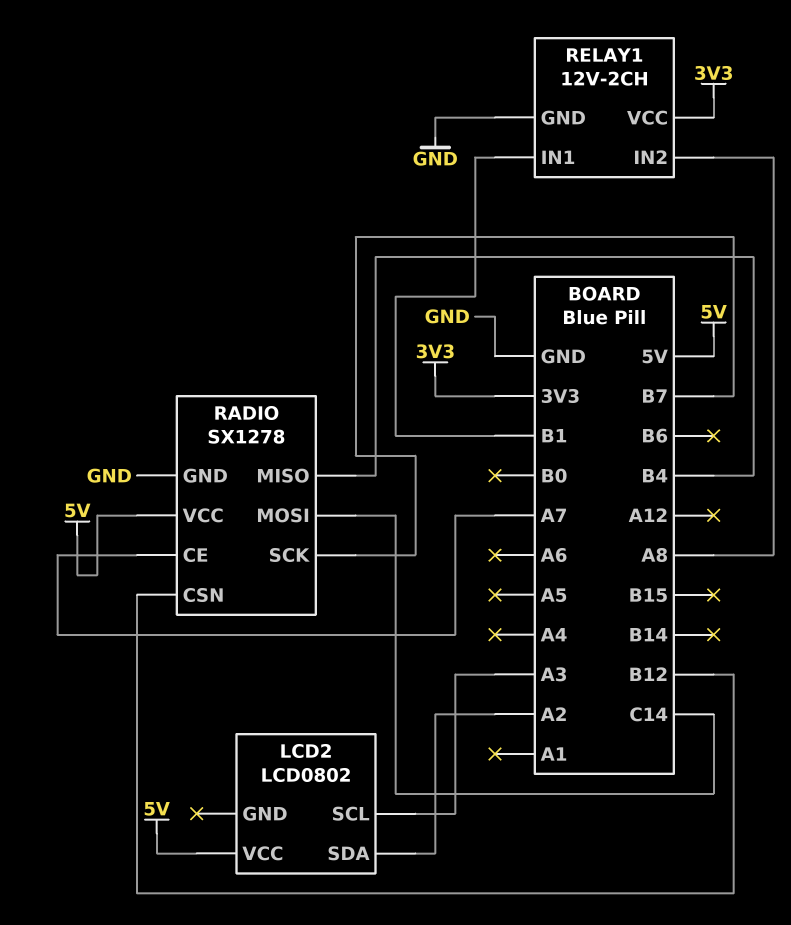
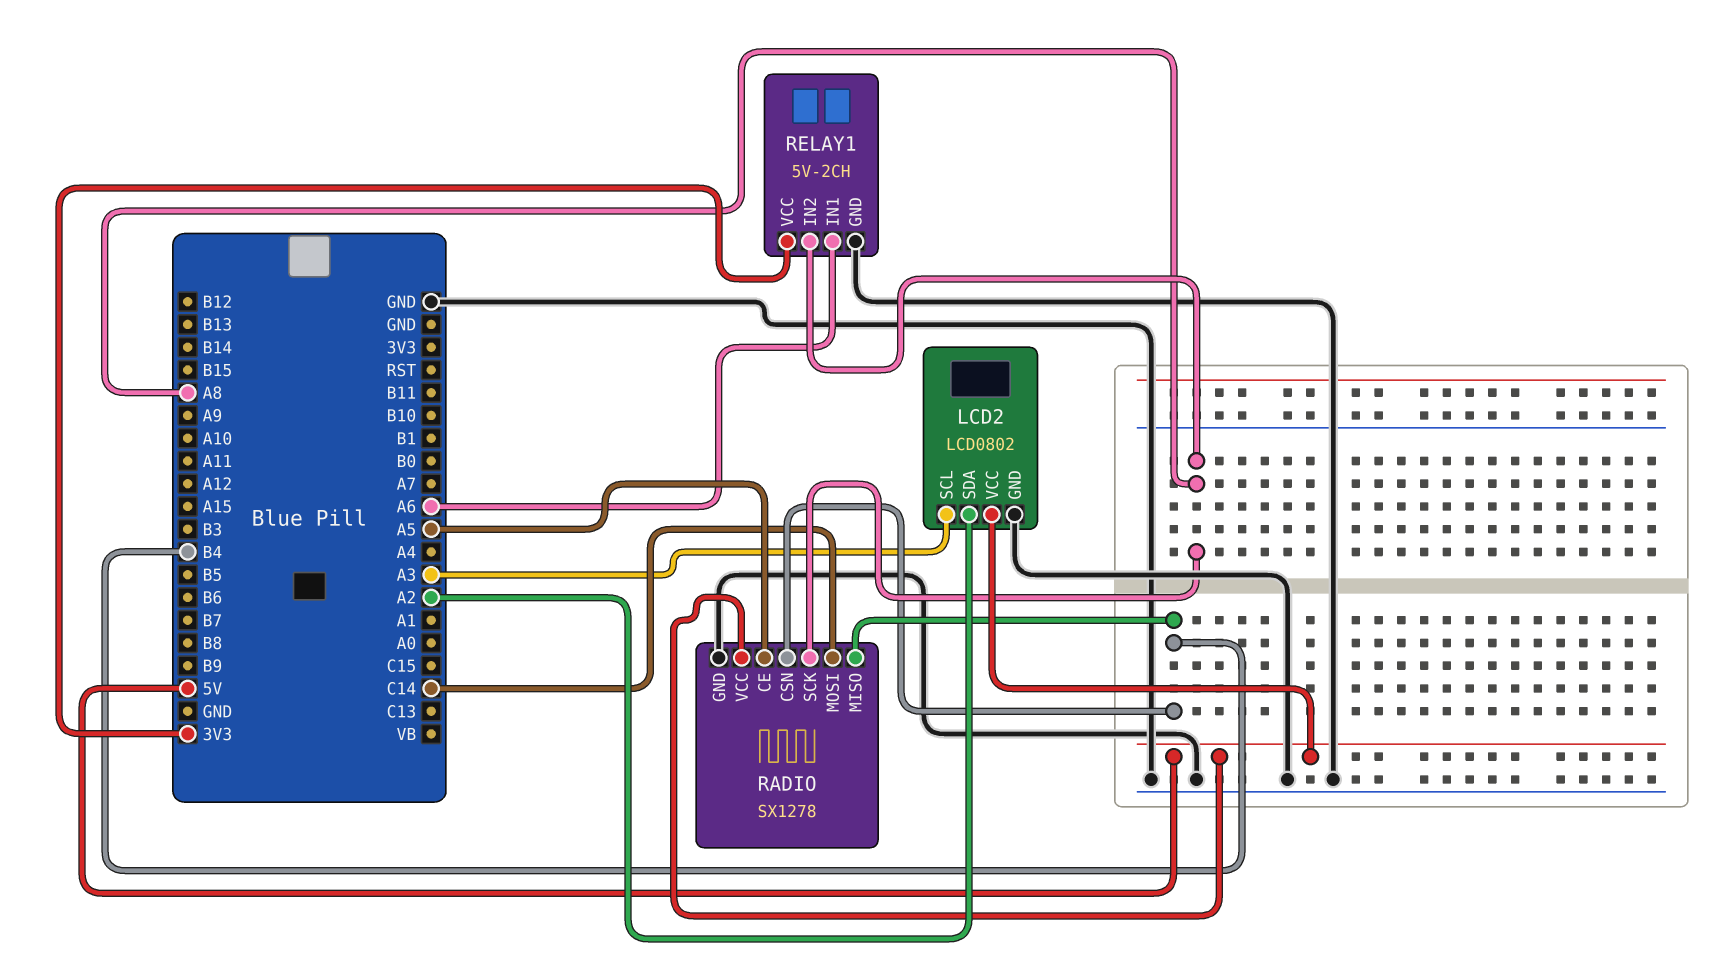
LCD2 pin GND: none -> GND
RADIO pin CE: A7 -> A5
RADIO pin CSN: B12 -> B4
RADIO pin SCK: B7 -> A8
RELAY1: 12V-2CH -> 5V-2CH
RELAY1 pin IN1: B1 -> A6

